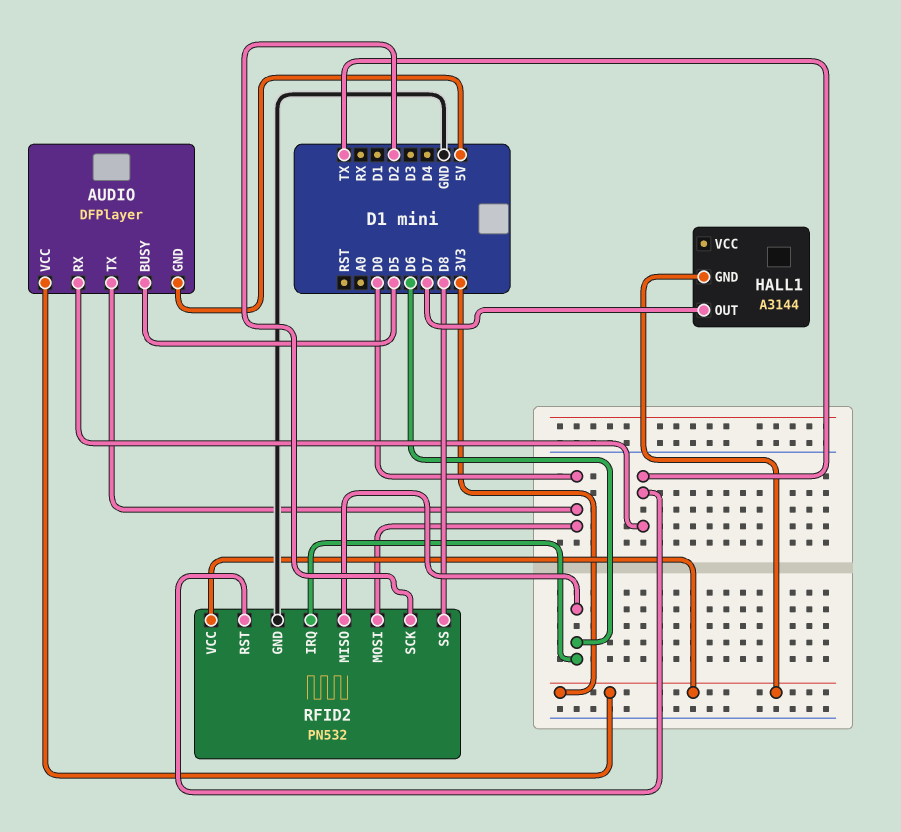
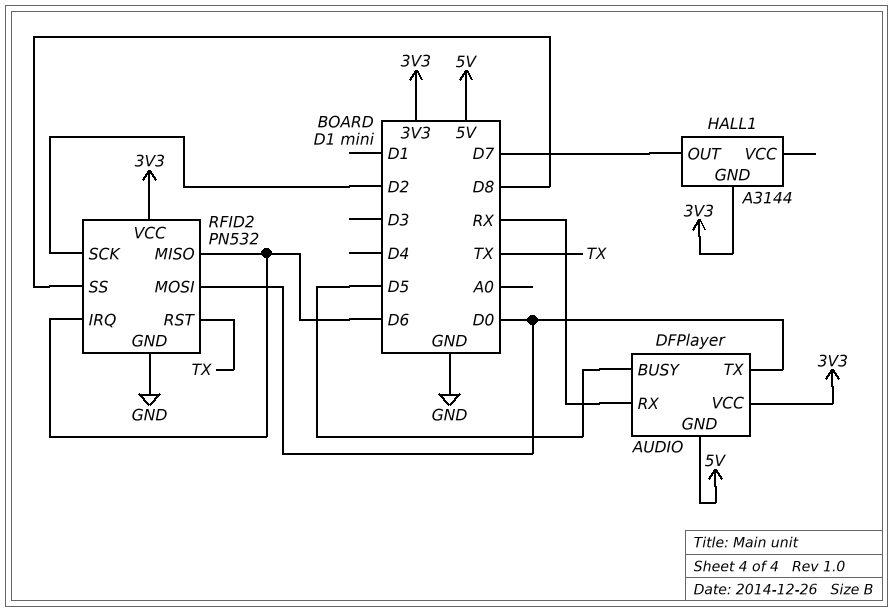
AUDIO pin RX: TX -> RX

